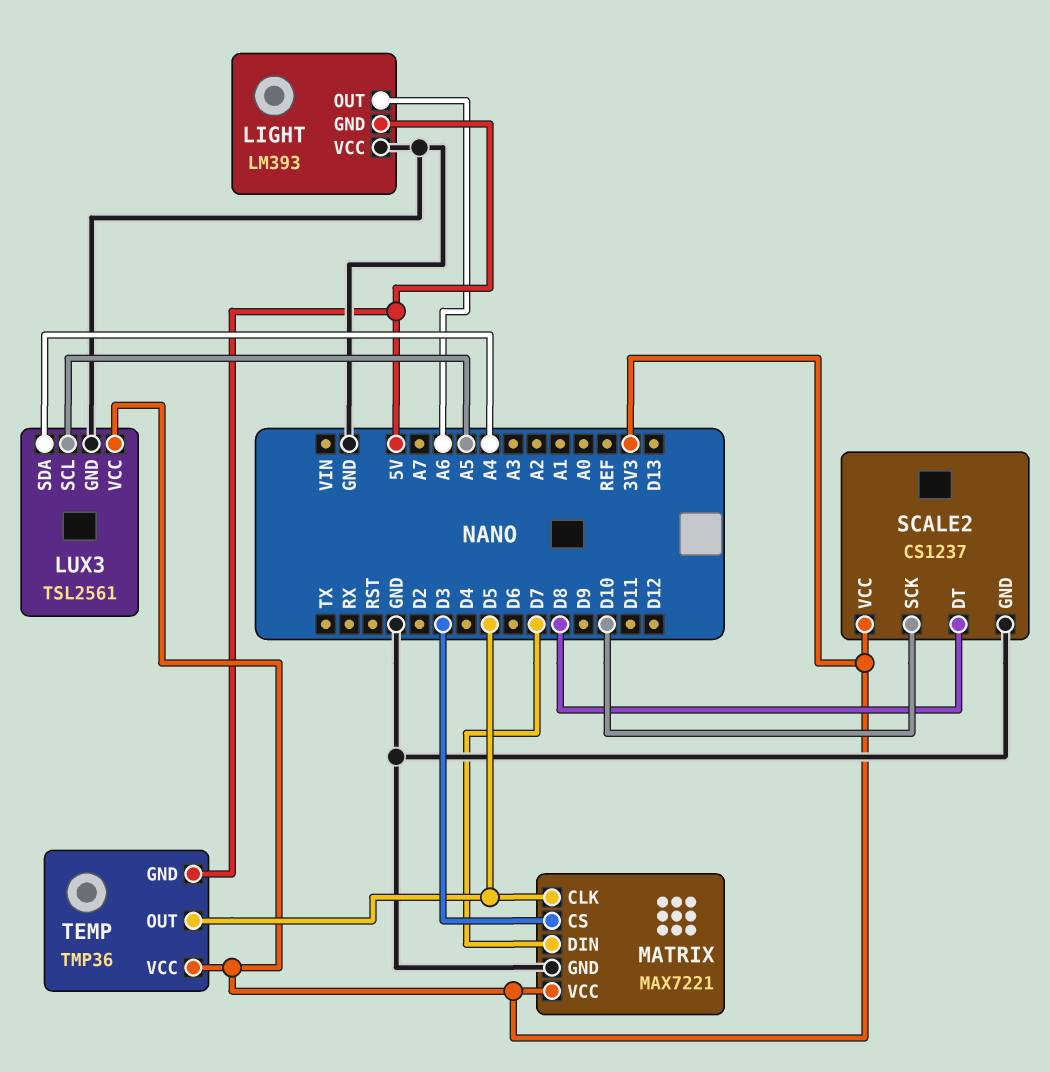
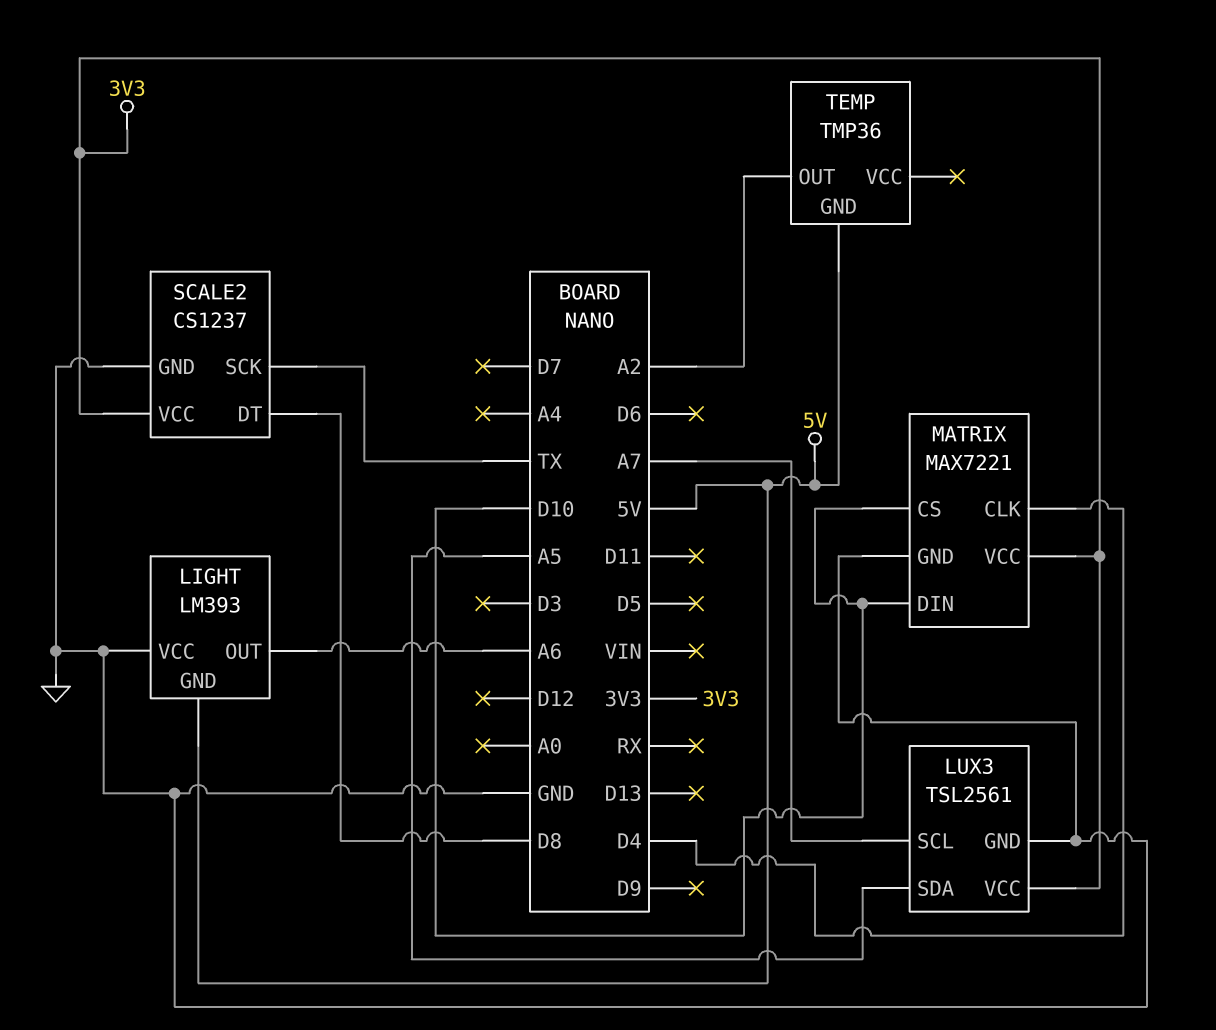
LUX3 pin SCL: A5 -> A7
LUX3 pin SDA: A4 -> A5
MATRIX pin CLK: D5 -> D4
MATRIX pin CS: D3 -> D10
MATRIX pin DIN: D7 -> D10
SCALE2 pin SCK: D10 -> TX
TEMP pin OUT: D5 -> A2
TEMP pin VCC: 3V3 -> none

